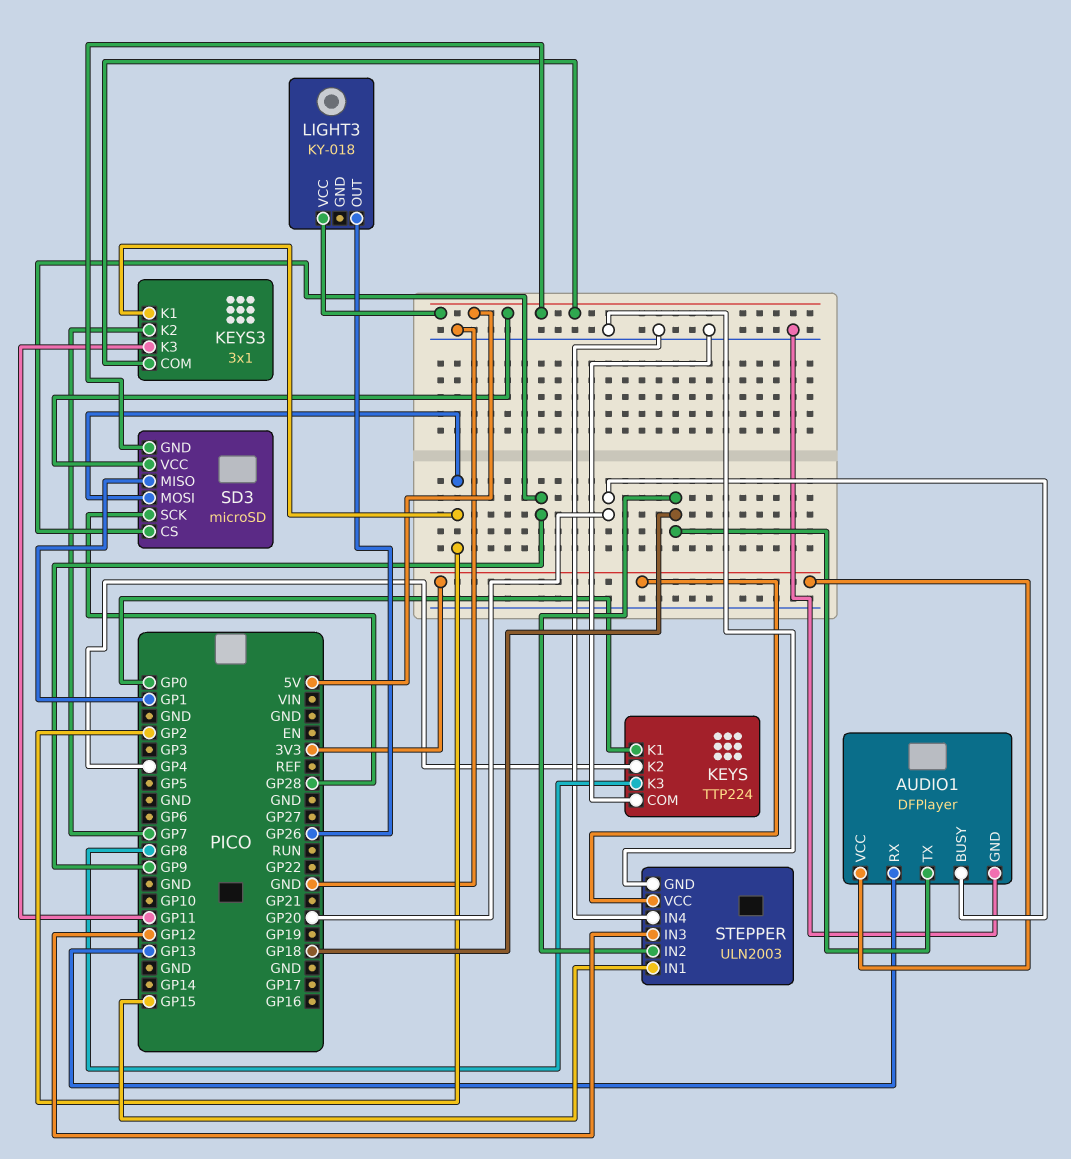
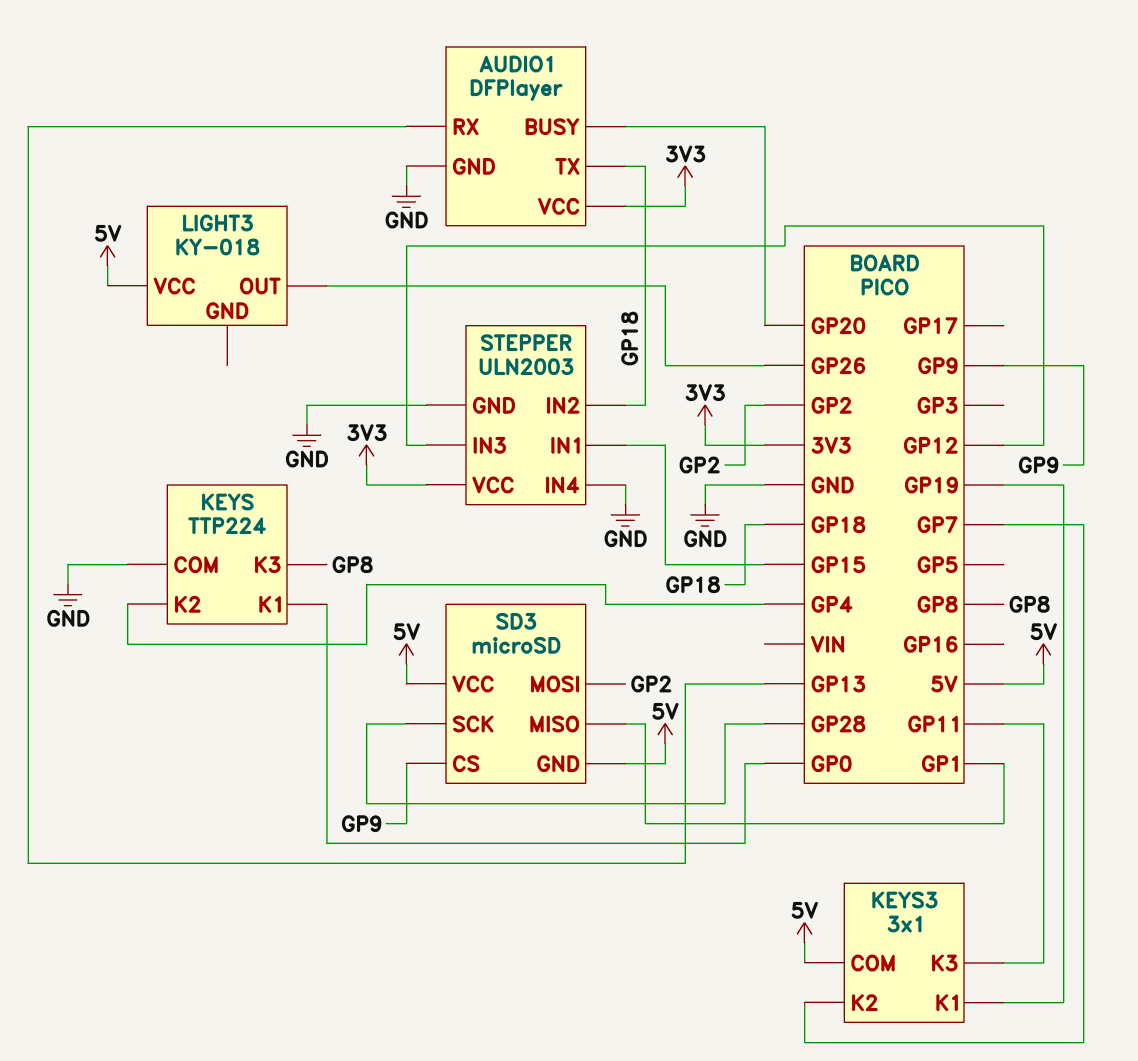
KEYS3 pin K1: GP2 -> GP19

